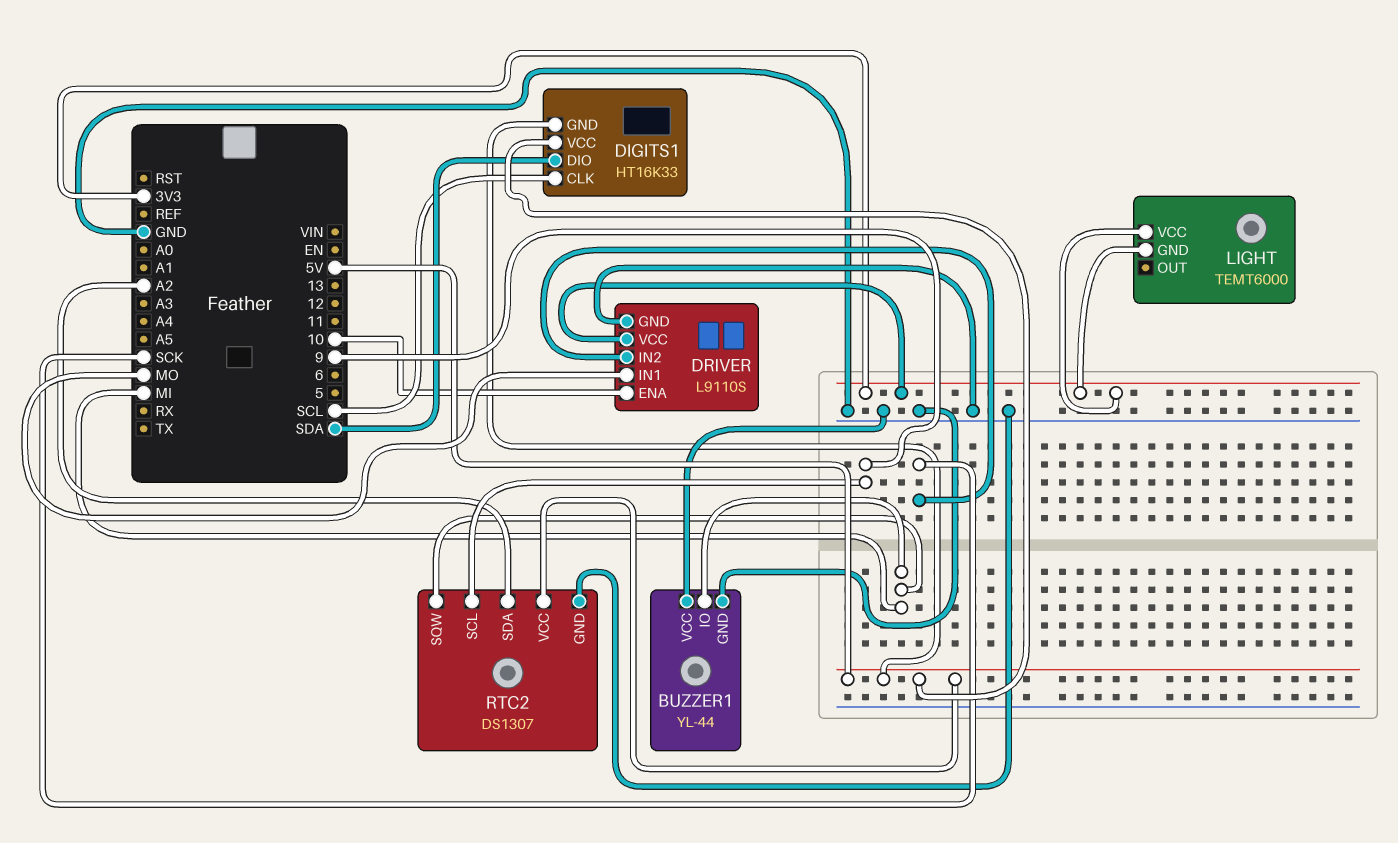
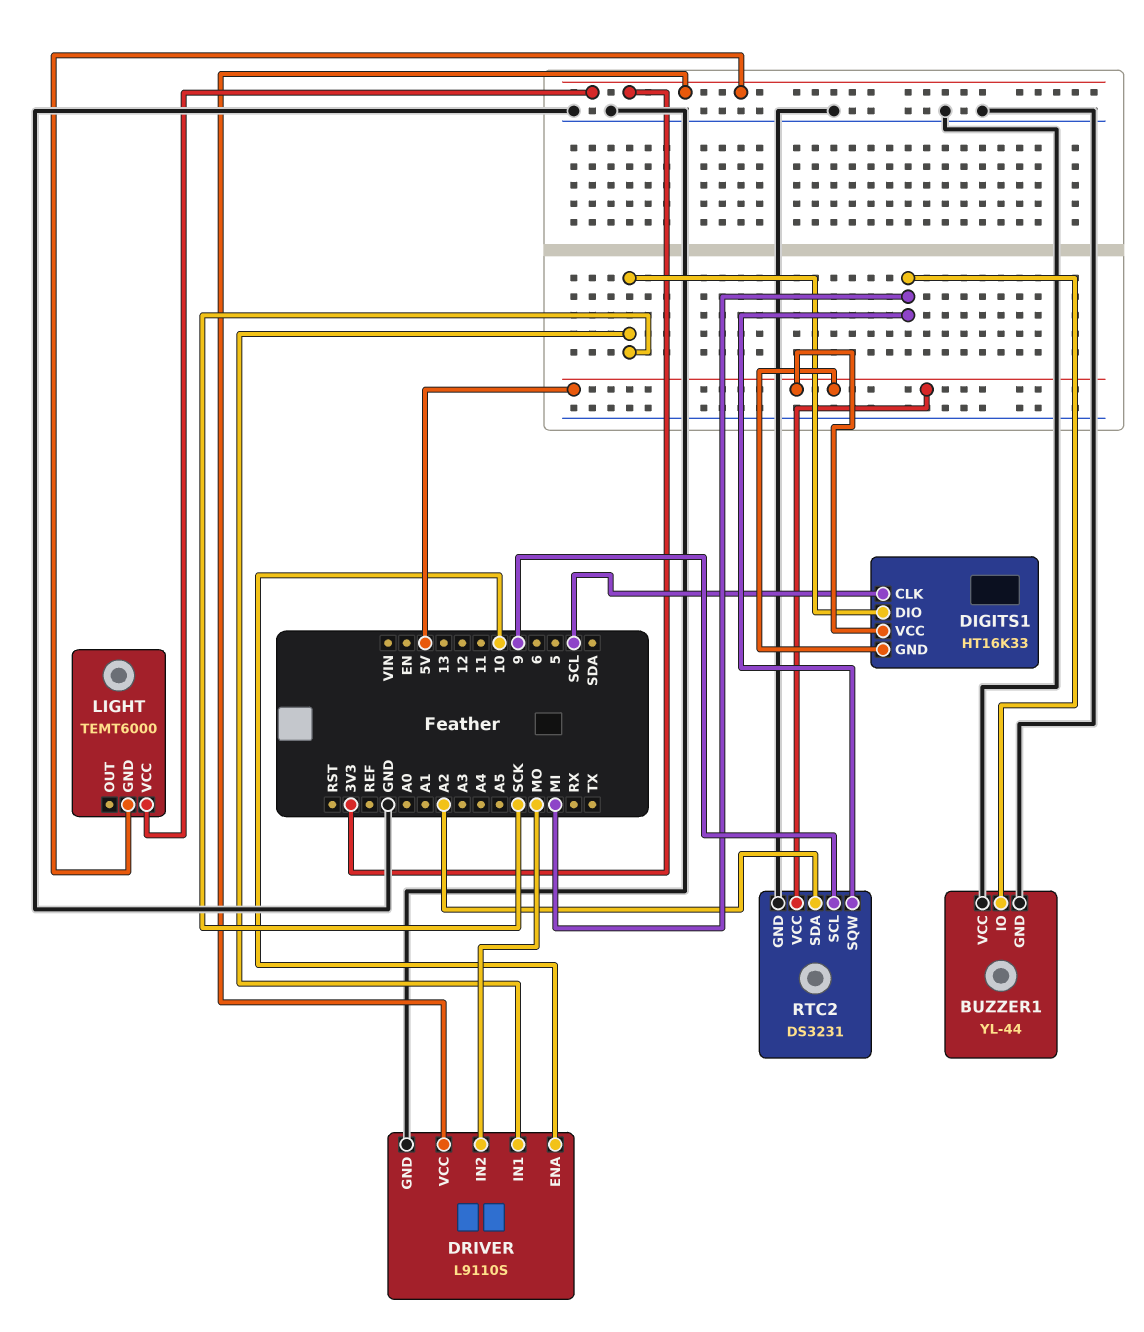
DIGITS1 pin DIO: SDA -> SCK
DRIVER pin IN1: MO -> SCK
DRIVER pin IN2: SCK -> MO
RTC2: DS1307 -> DS3231

